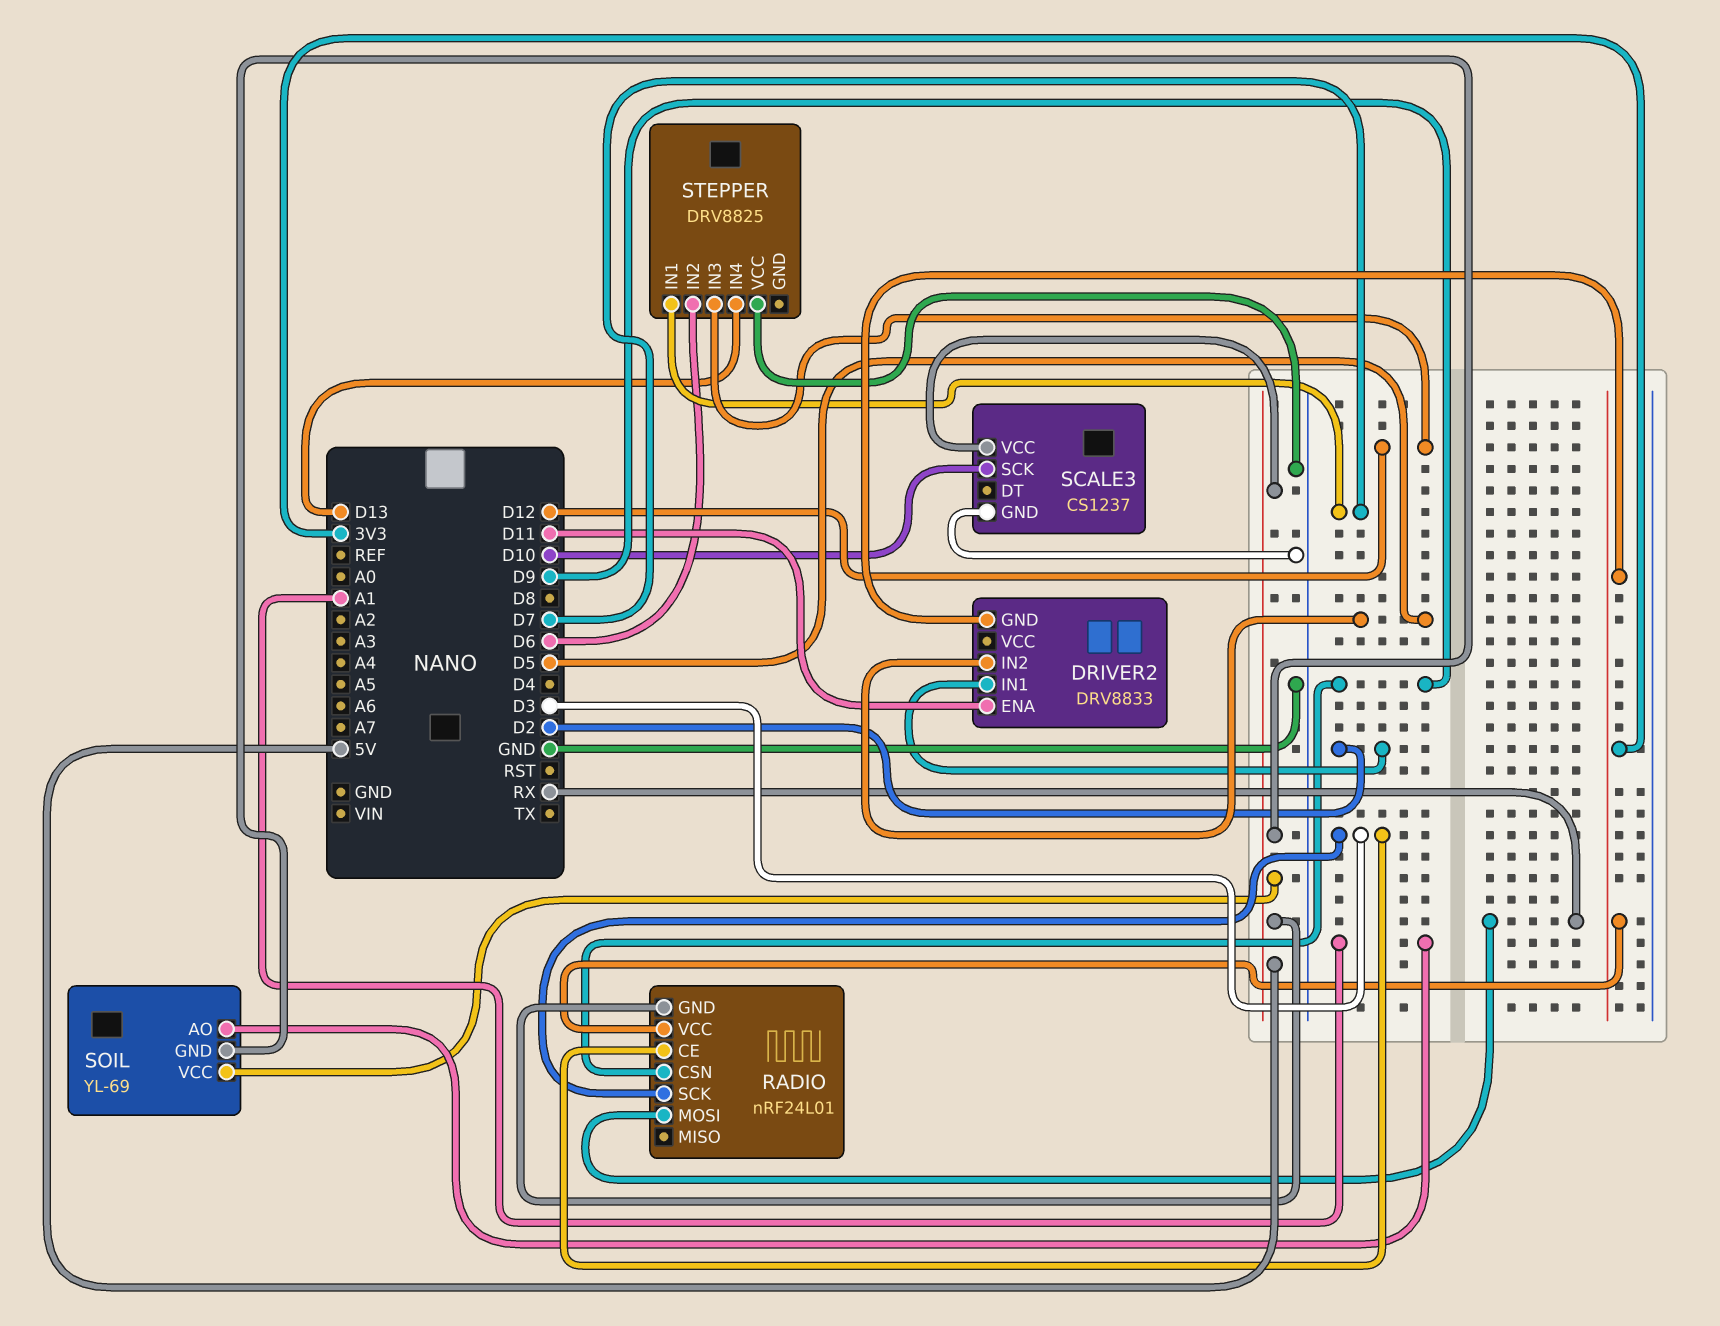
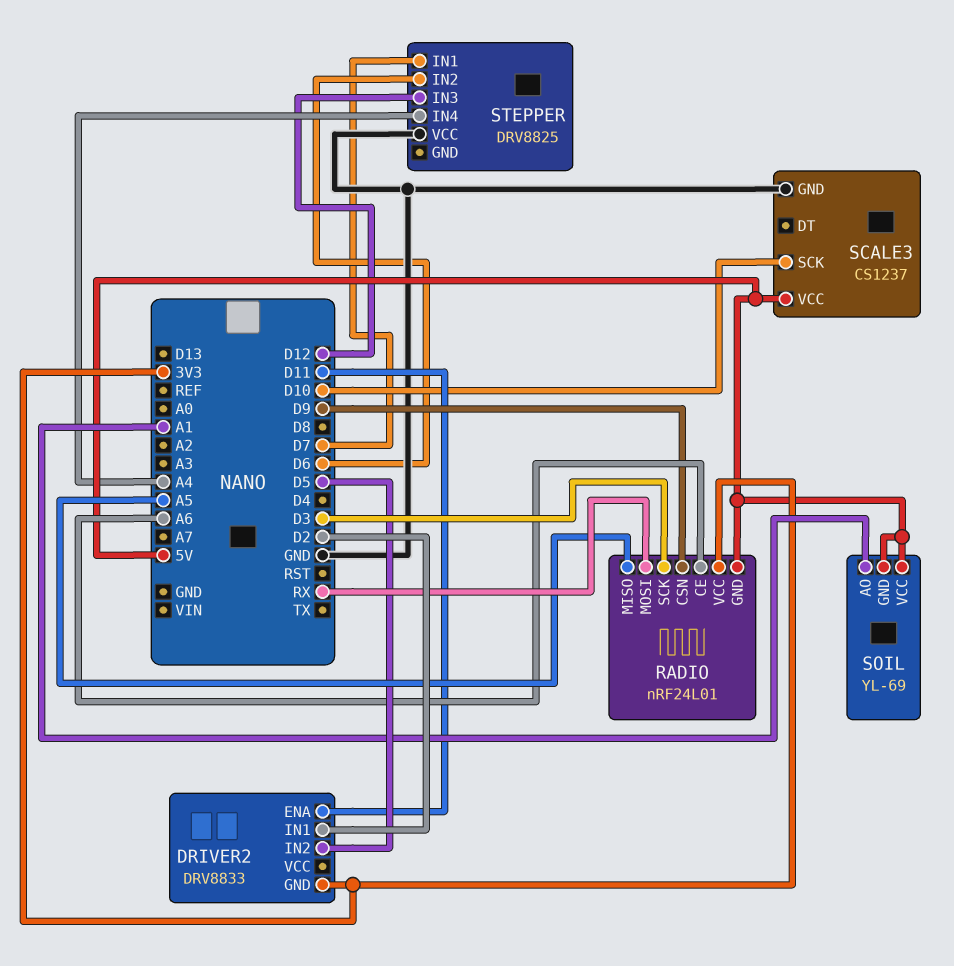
RADIO pin CE: D3 -> A6
RADIO pin MISO: none -> A5
STEPPER pin IN4: D13 -> A4

